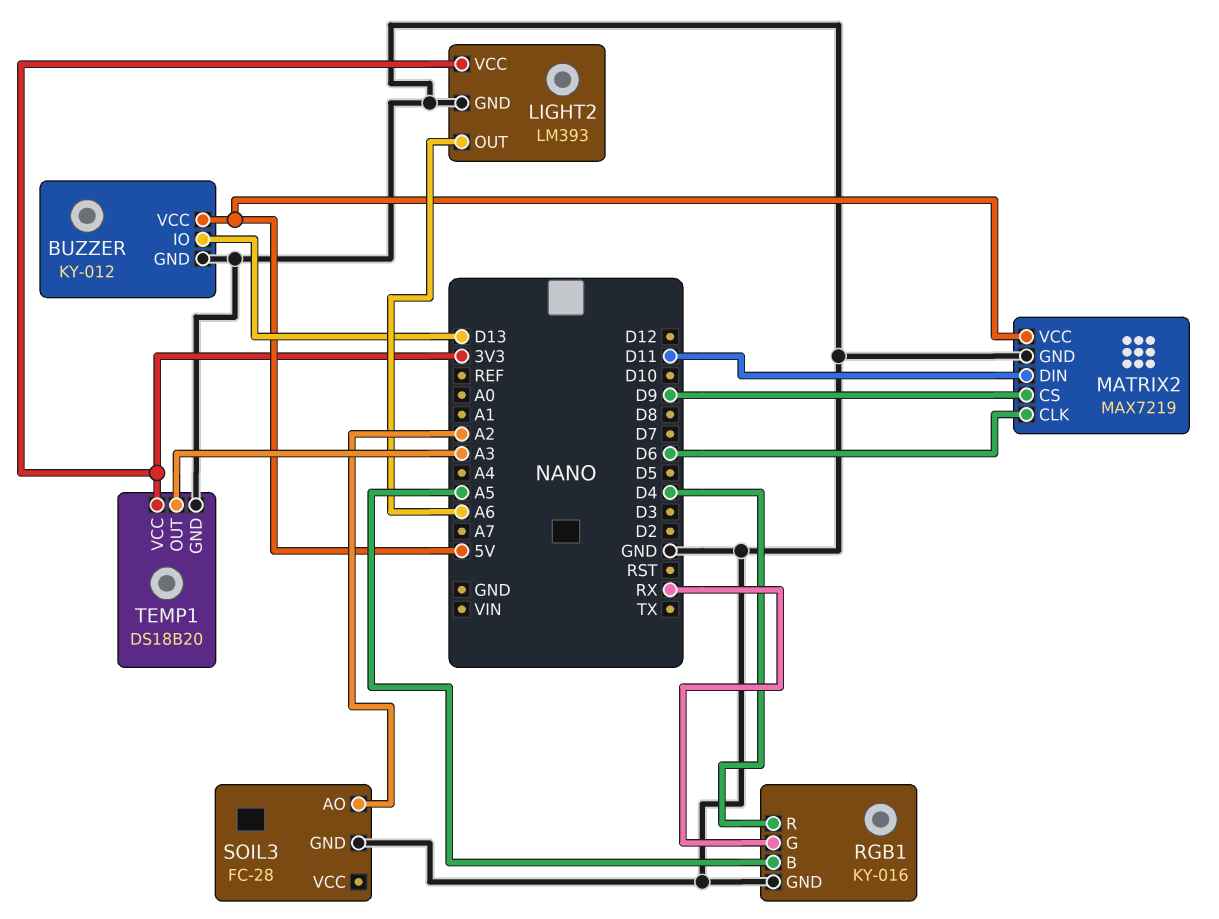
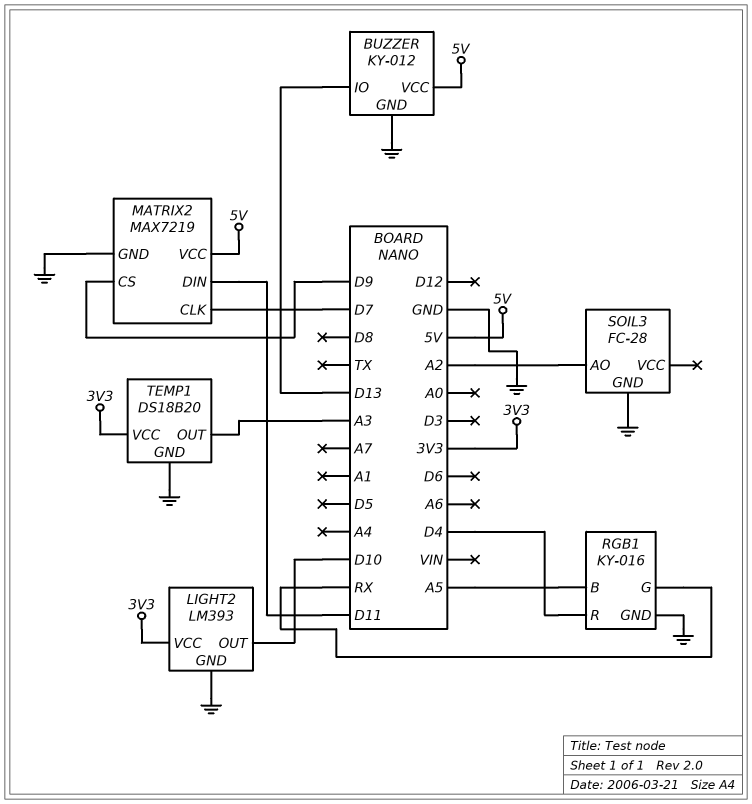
LIGHT2 pin OUT: A6 -> D10
MATRIX2 pin CLK: D6 -> D7

